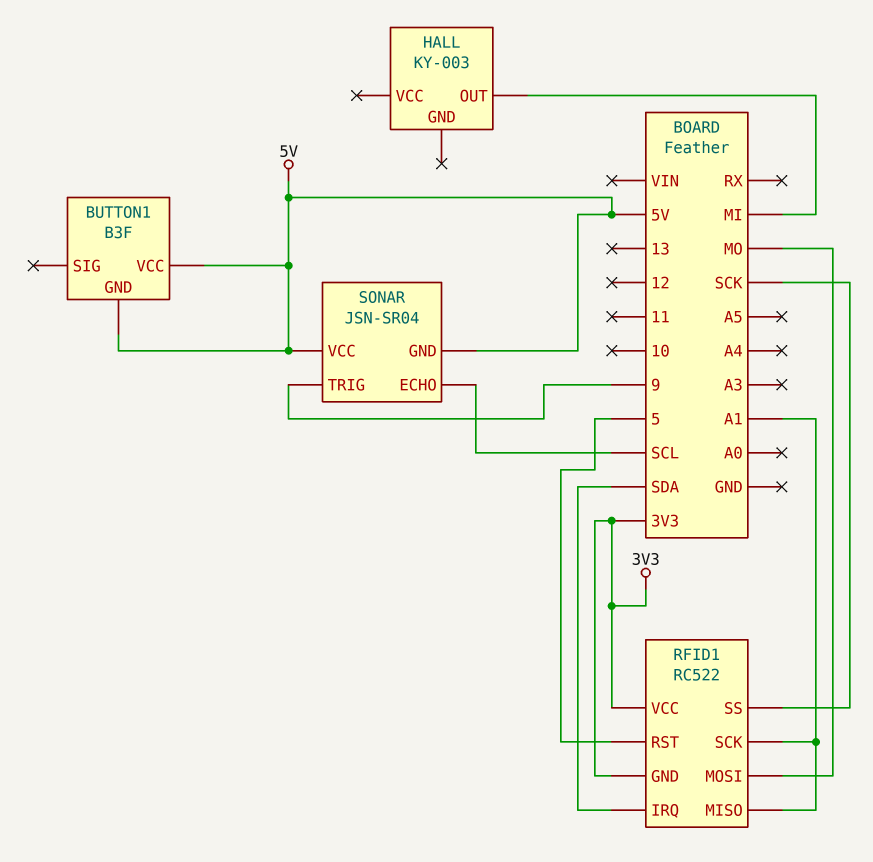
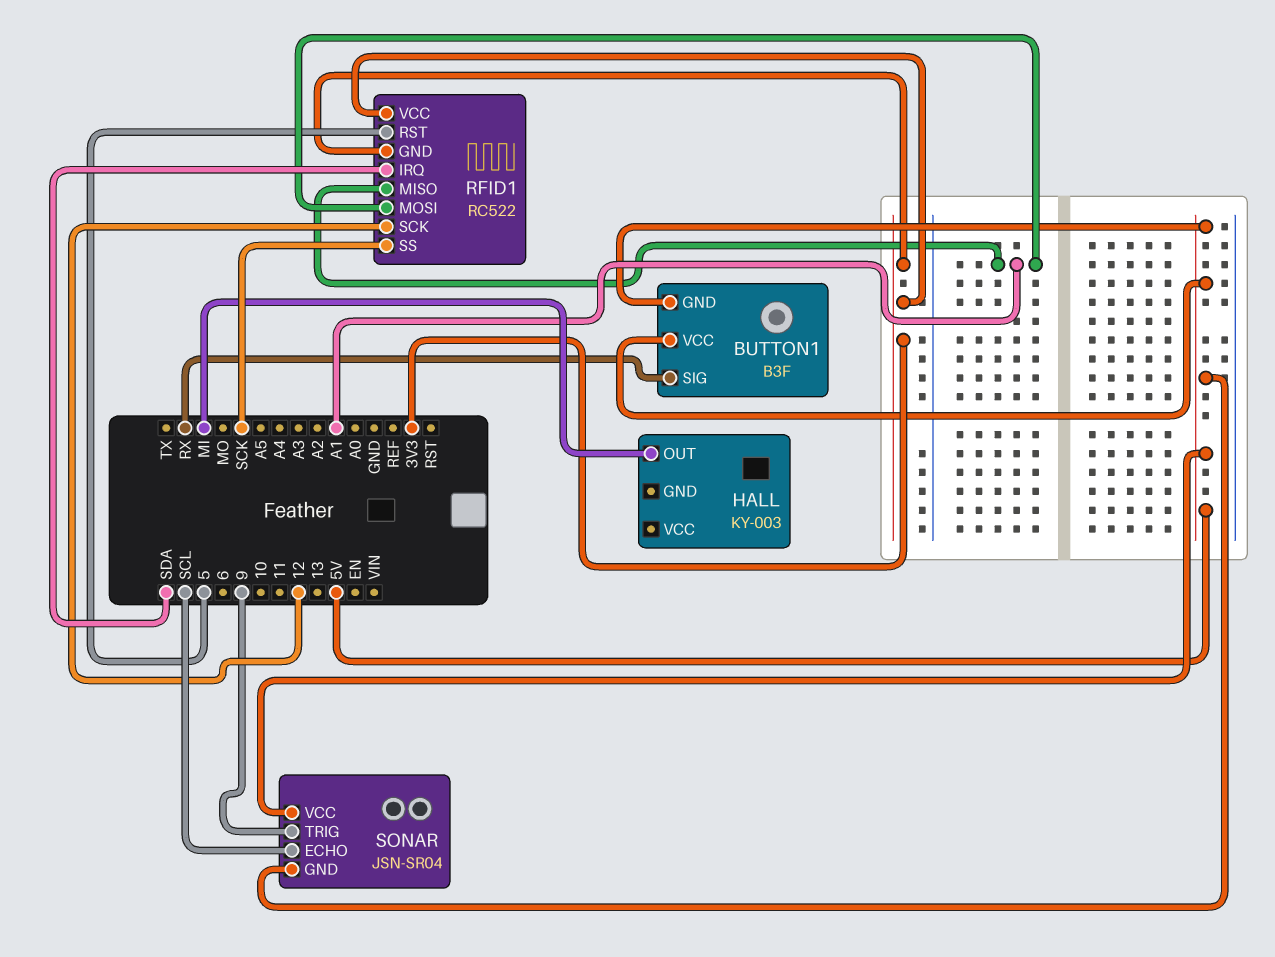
BUTTON1 pin SIG: none -> RX
RFID1 pin MOSI: MO -> A1
RFID1 pin SCK: A1 -> 12

